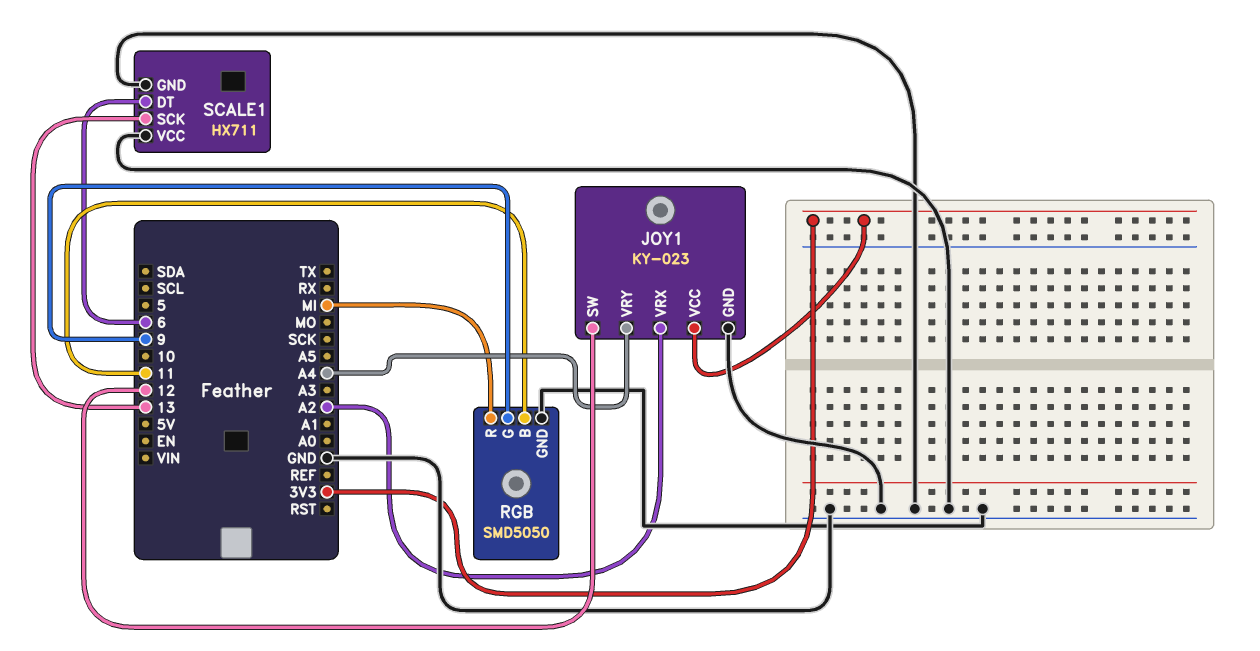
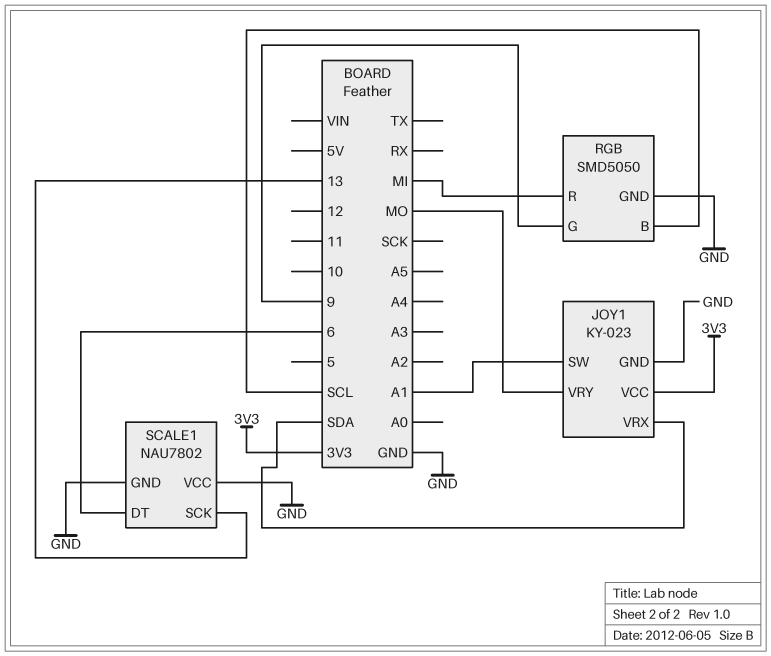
JOY1 pin SW: 12 -> A1
JOY1 pin VRX: A2 -> SDA
JOY1 pin VRY: A4 -> MO
RGB pin B: 11 -> SCL
SCALE1: HX711 -> NAU7802

